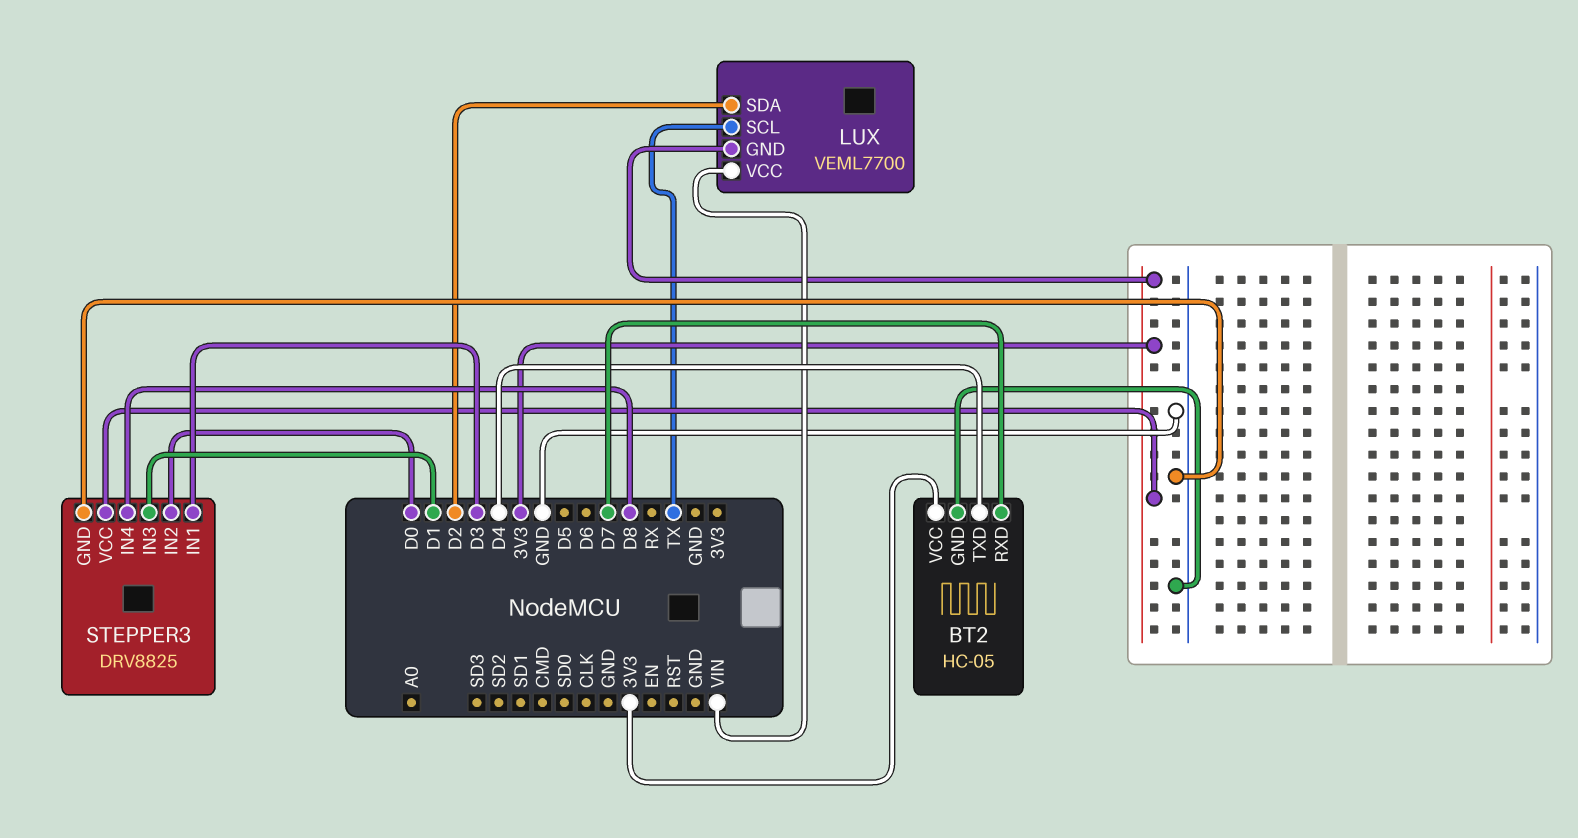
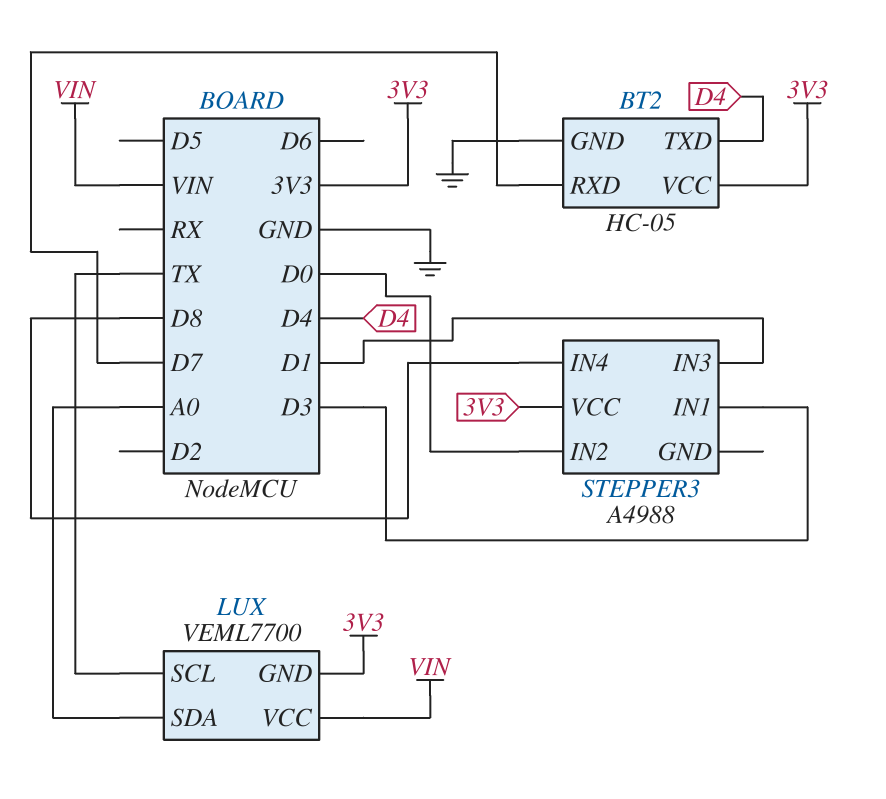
LUX pin SDA: D2 -> A0
STEPPER3: DRV8825 -> A4988
STEPPER3 pin GND: GND -> none

